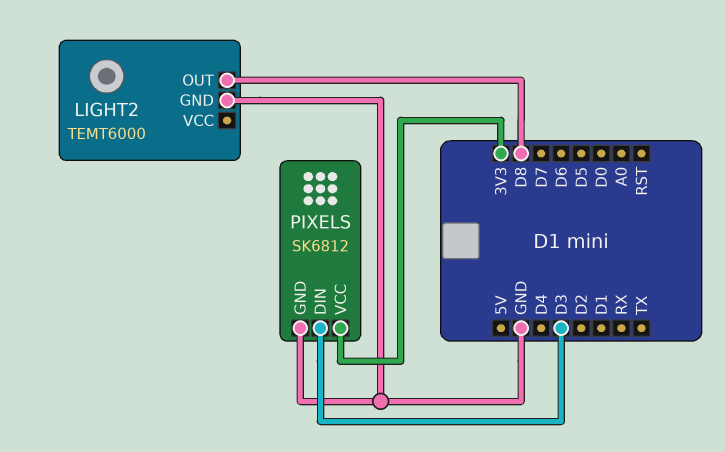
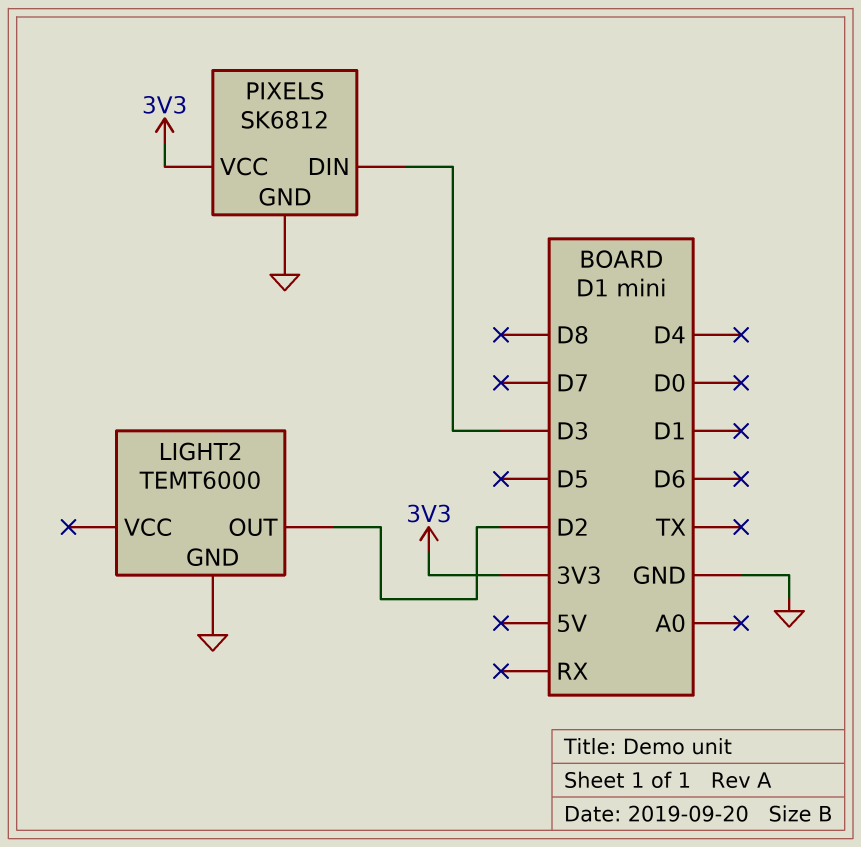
LIGHT2 pin OUT: D8 -> D2

